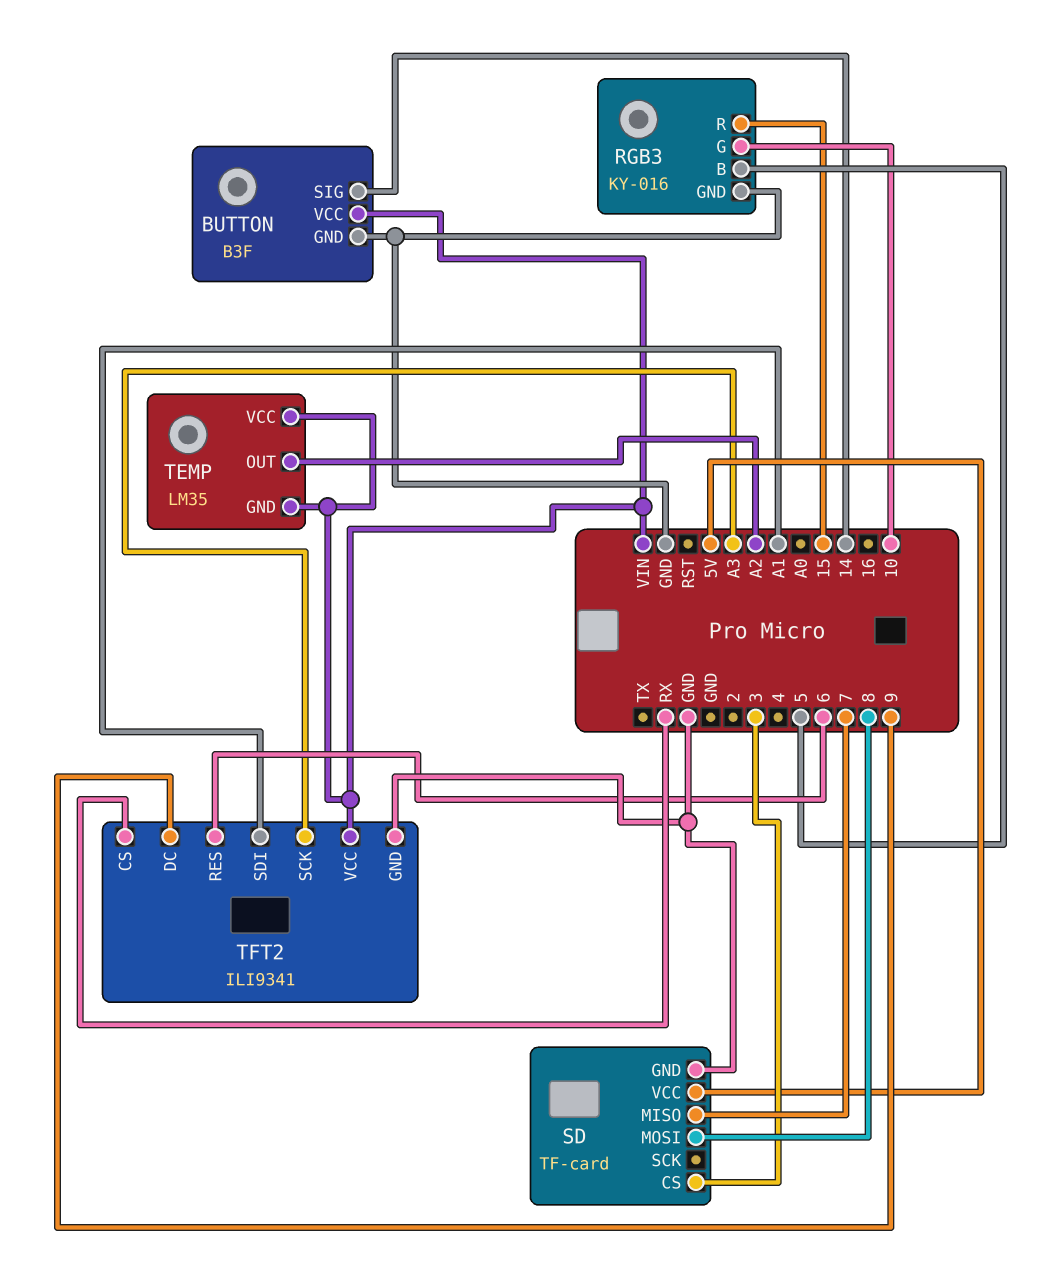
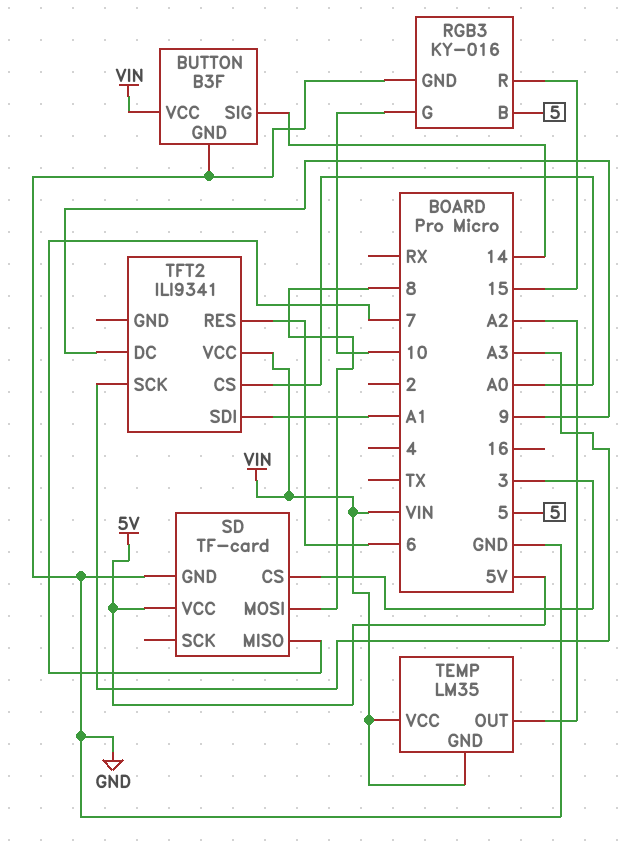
TFT2 pin CS: RX -> A0
TFT2 pin GND: GND -> none

